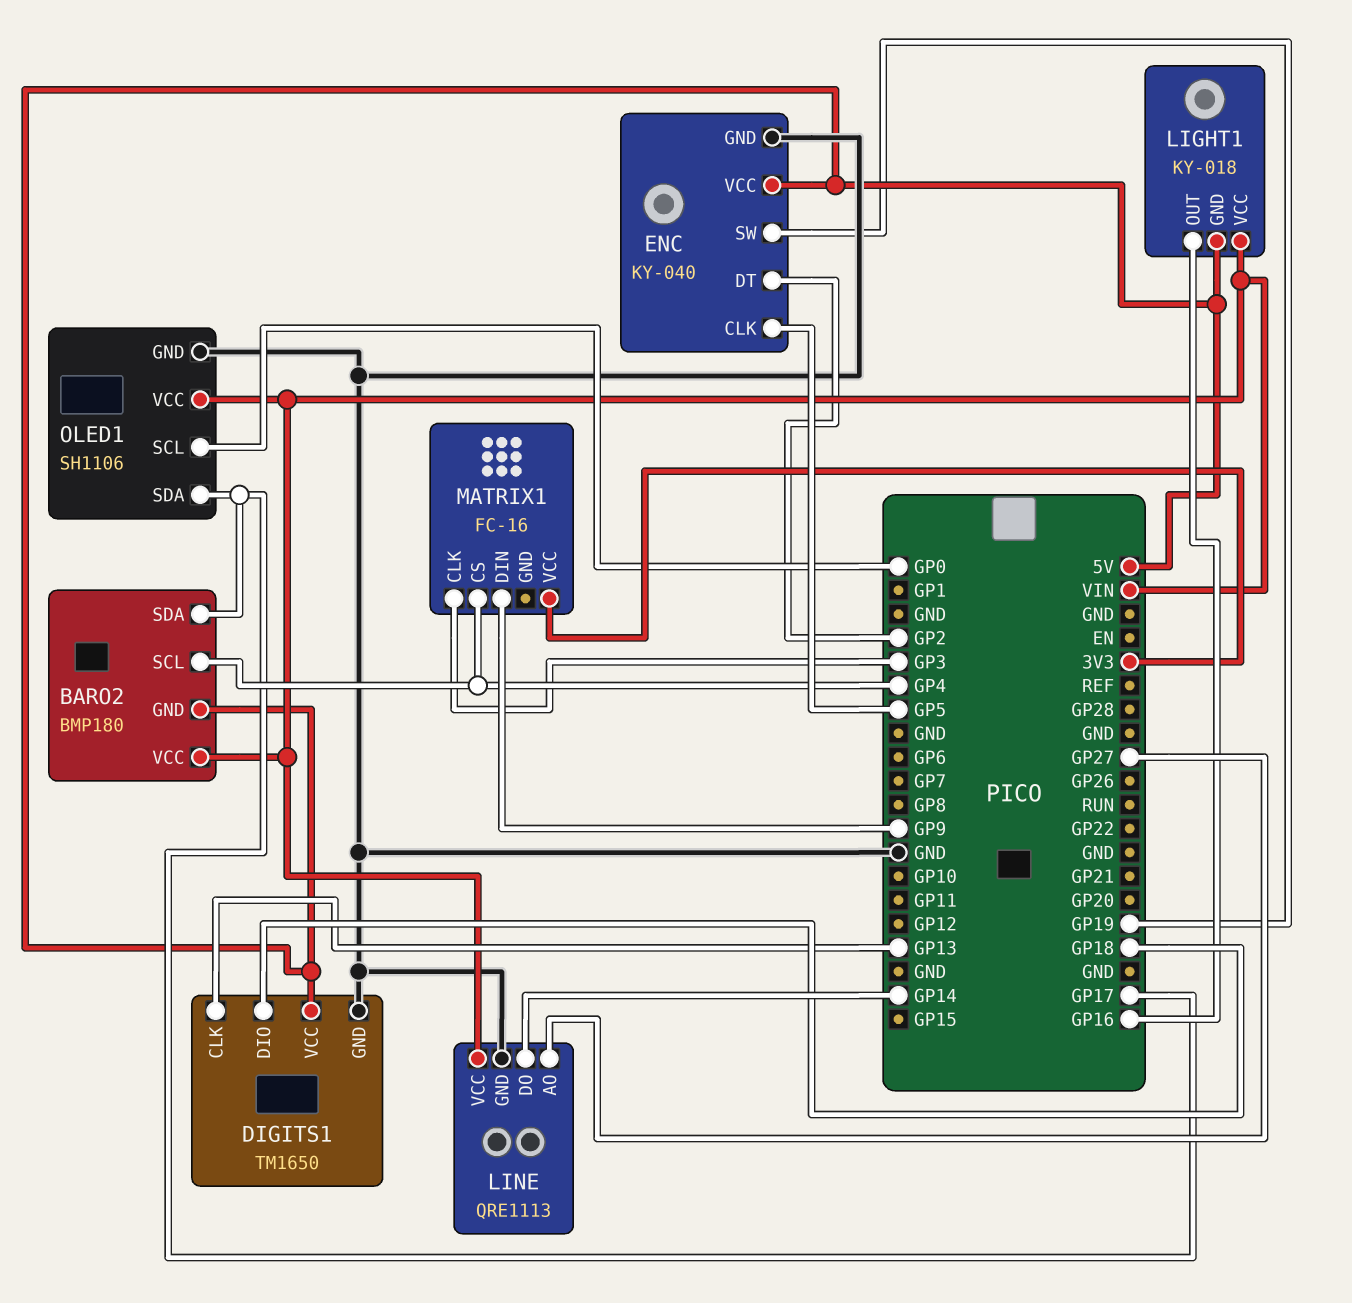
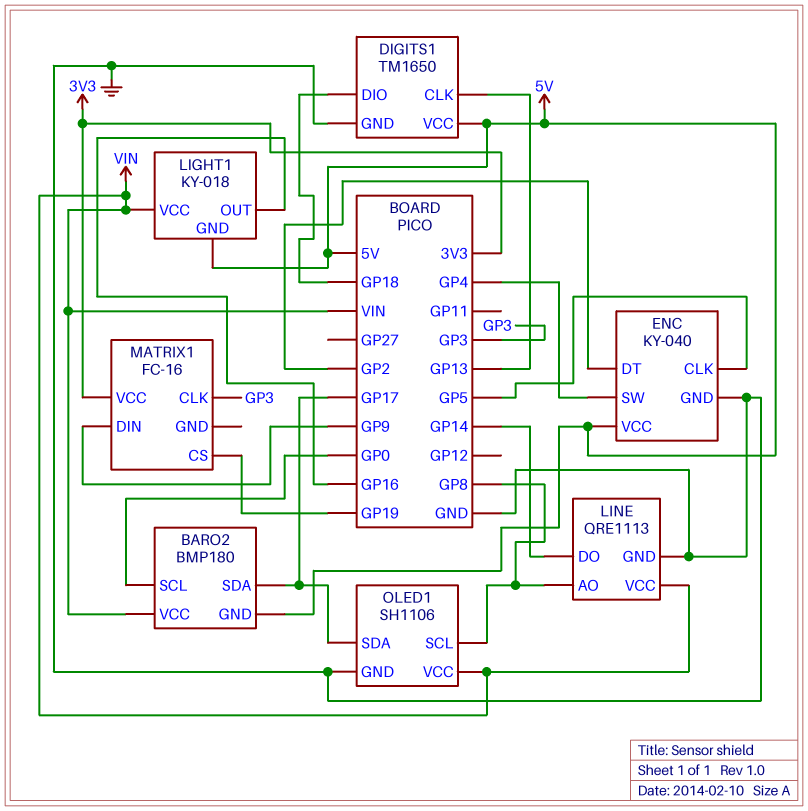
BARO2 pin SCL: GP4 -> GP0
ENC pin SW: GP19 -> GP4
LINE pin AO: GP27 -> GP8
MATRIX1 pin CS: GP4 -> GP19
OLED1 pin SCL: GP0 -> GP8

